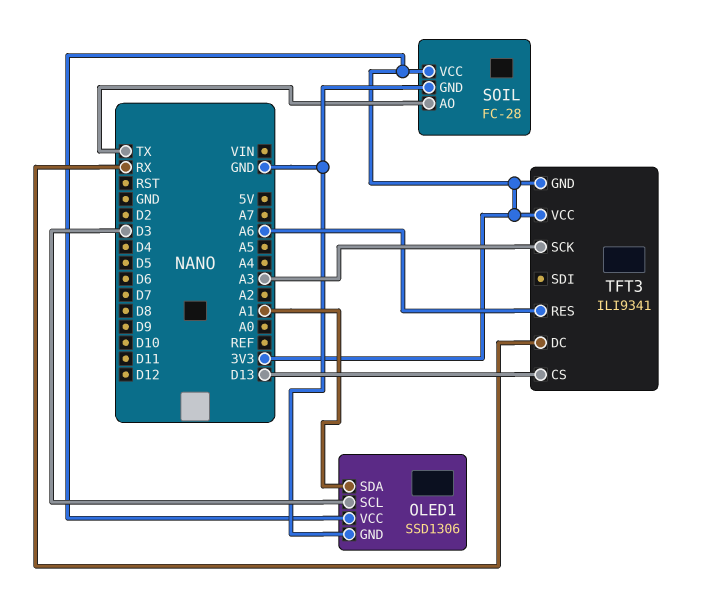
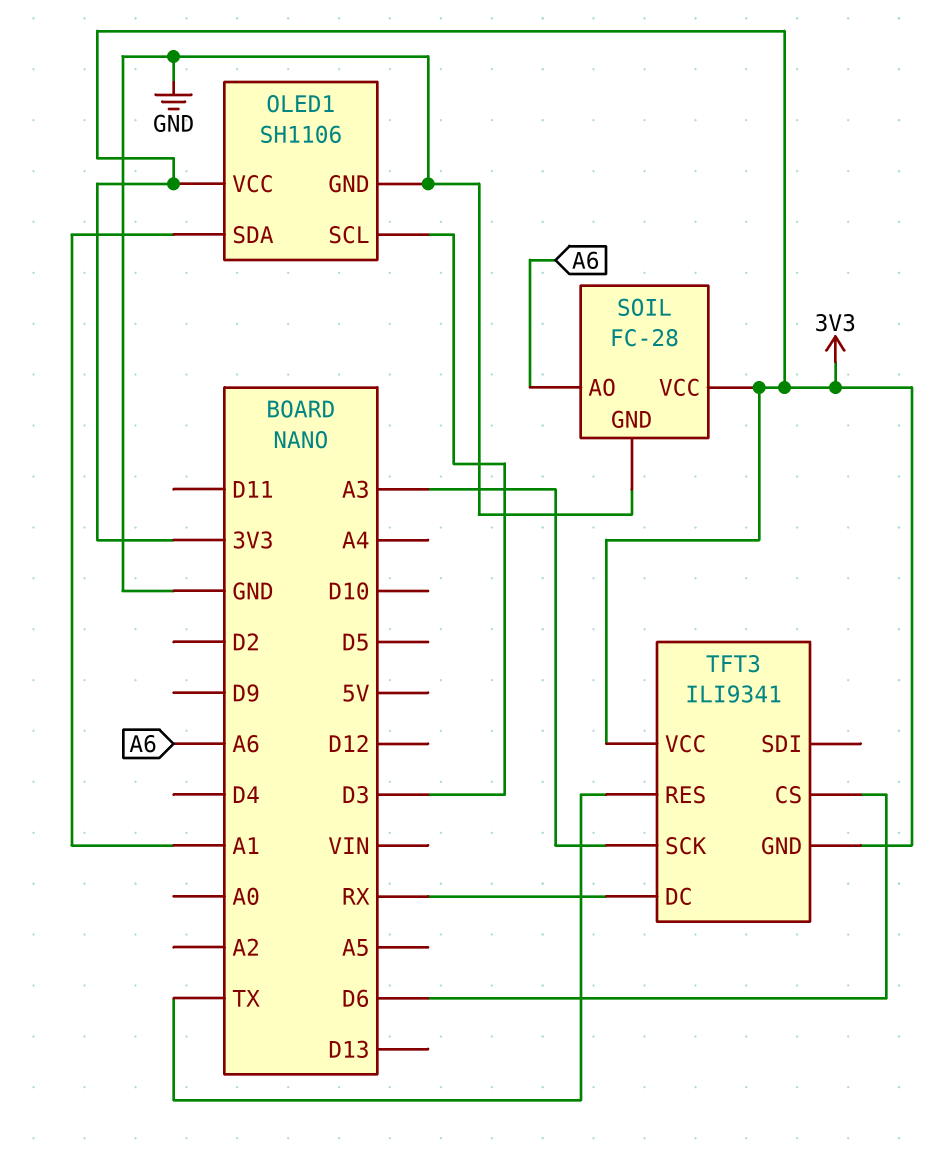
OLED1: SSD1306 -> SH1106
SOIL pin AO: TX -> A6
TFT3 pin CS: D13 -> D6
TFT3 pin RES: A6 -> TX

